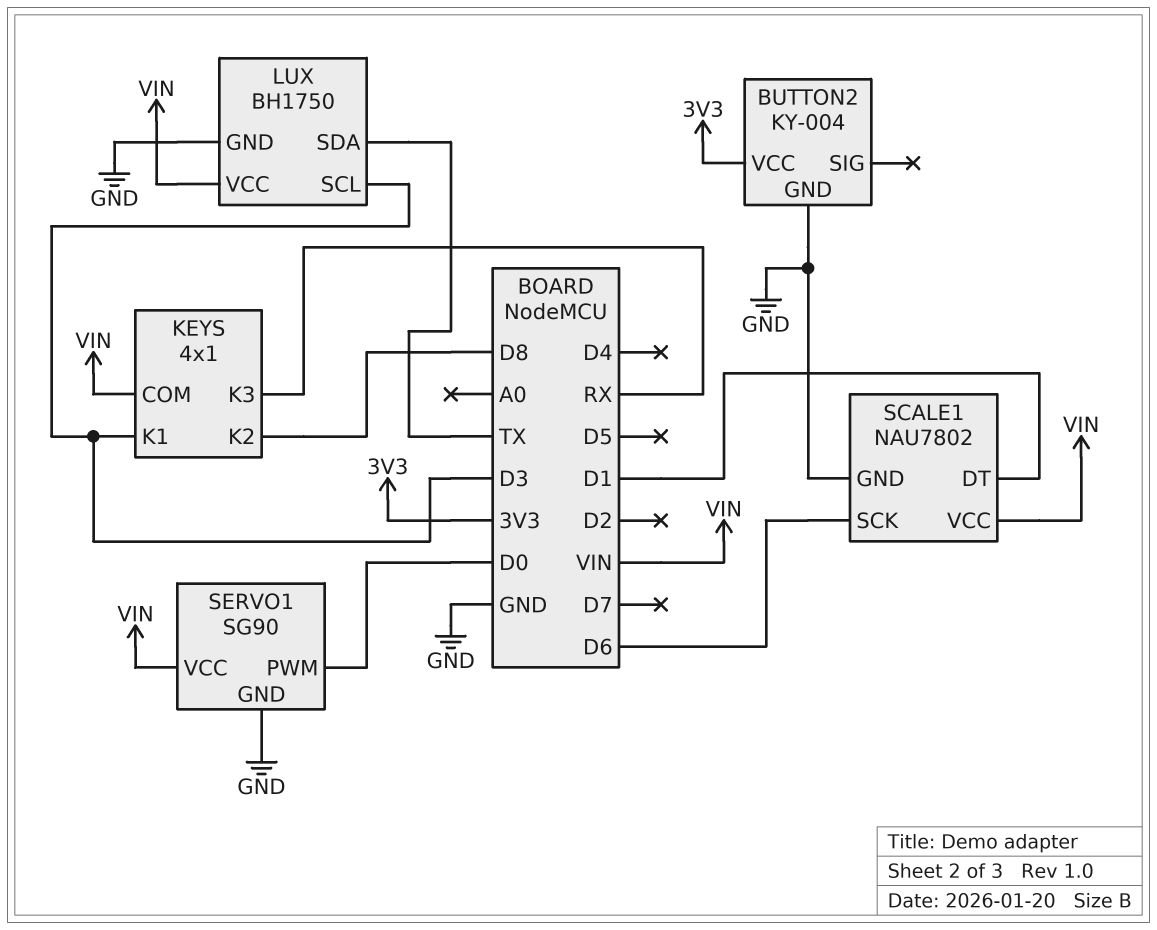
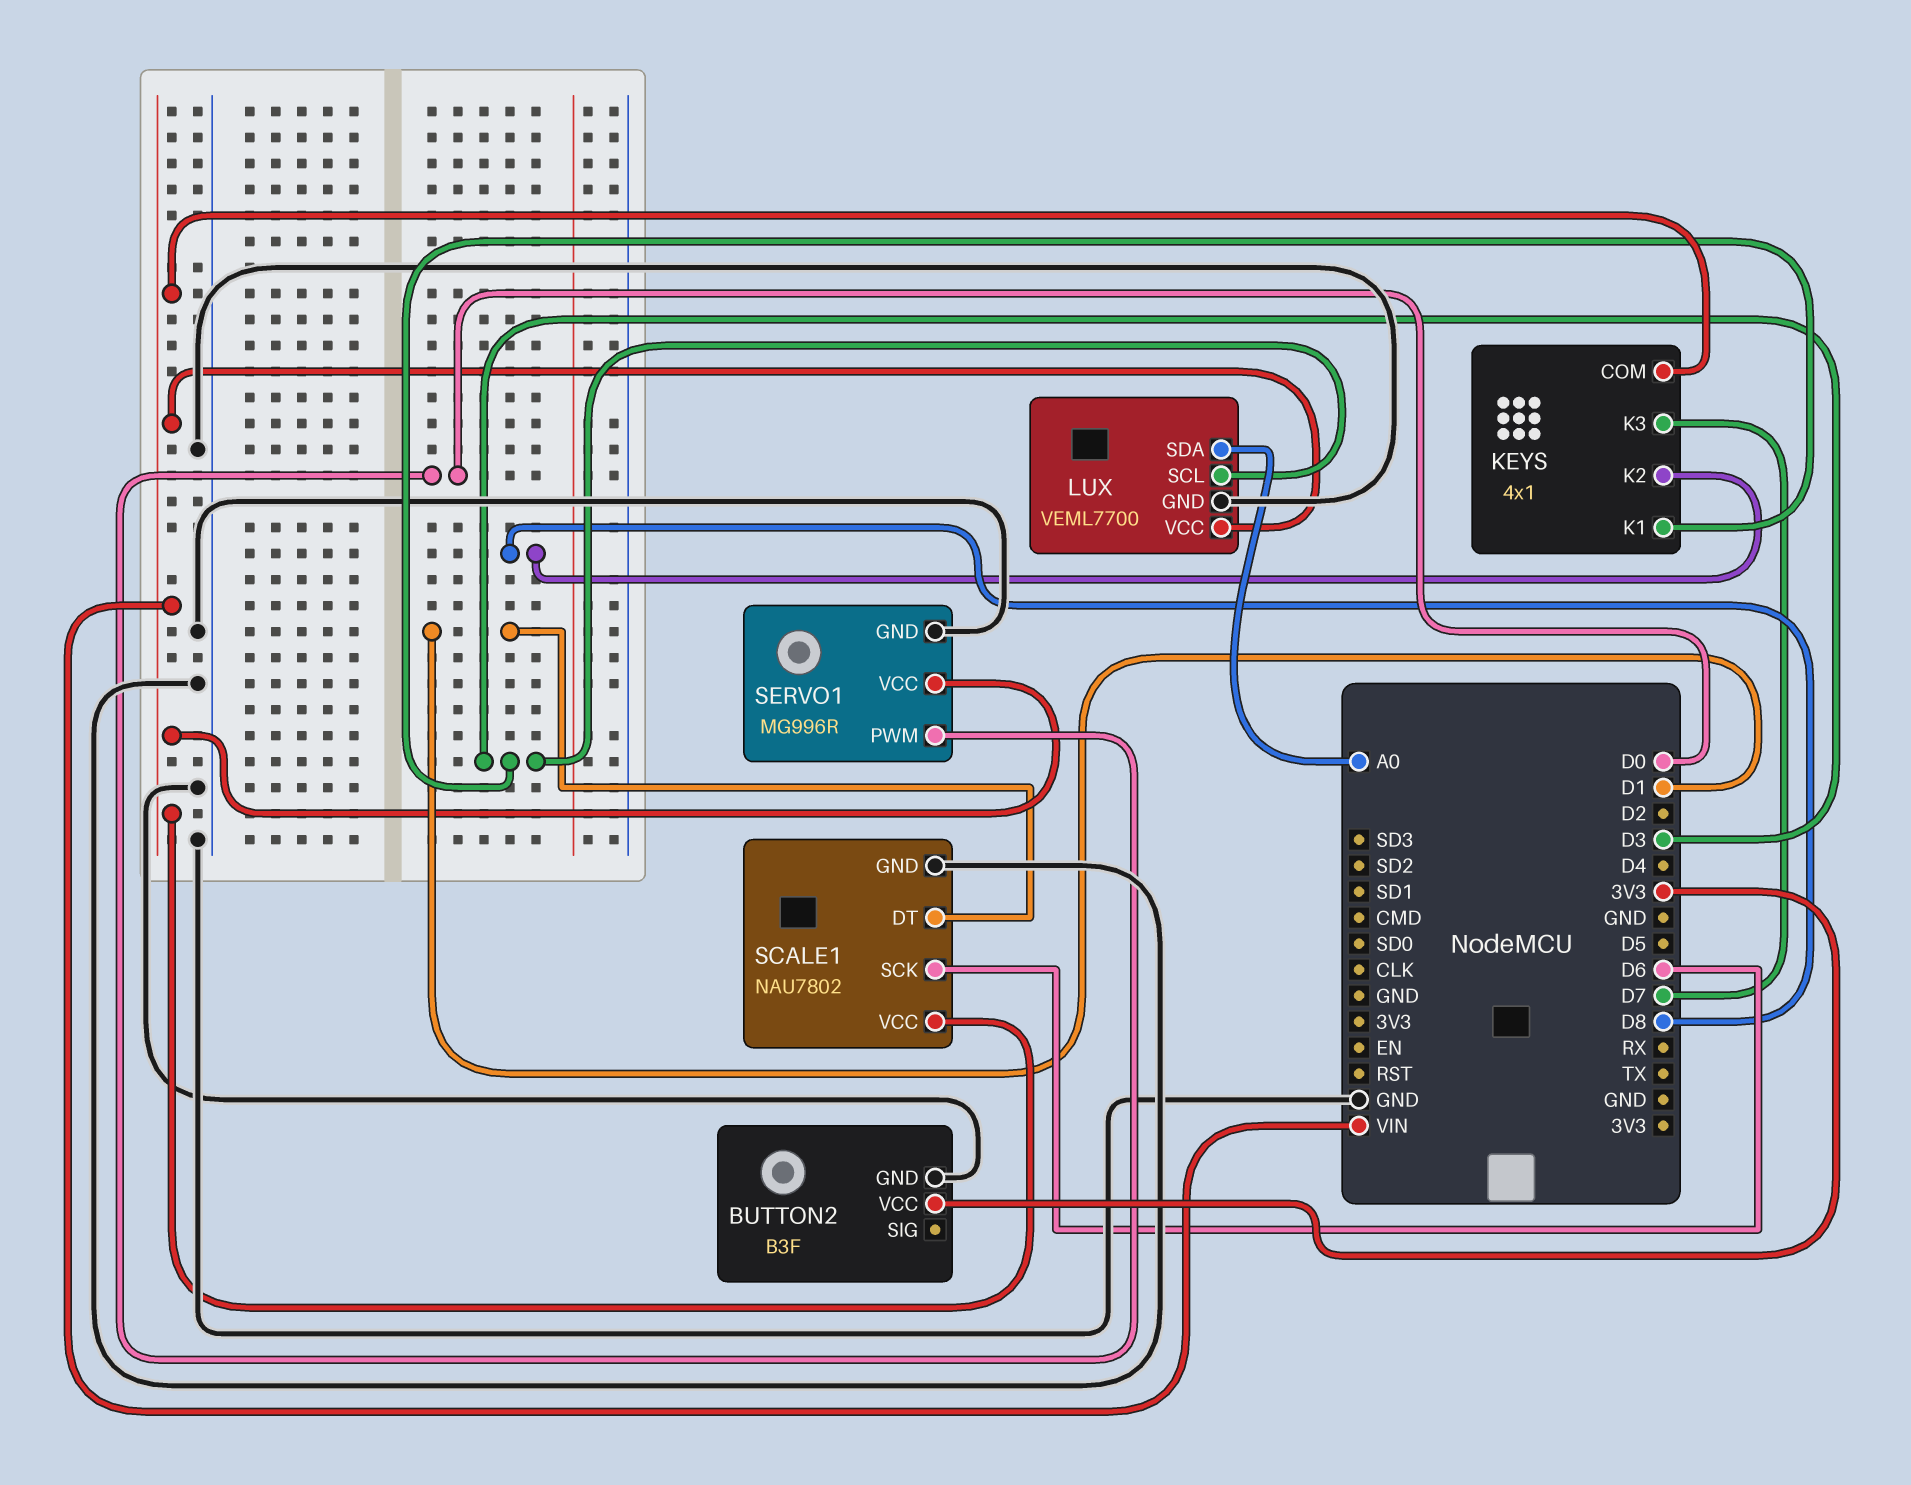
BUTTON2: KY-004 -> B3F
KEYS pin K3: RX -> D7
LUX: BH1750 -> VEML7700
LUX pin SDA: TX -> A0
SERVO1: SG90 -> MG996R

